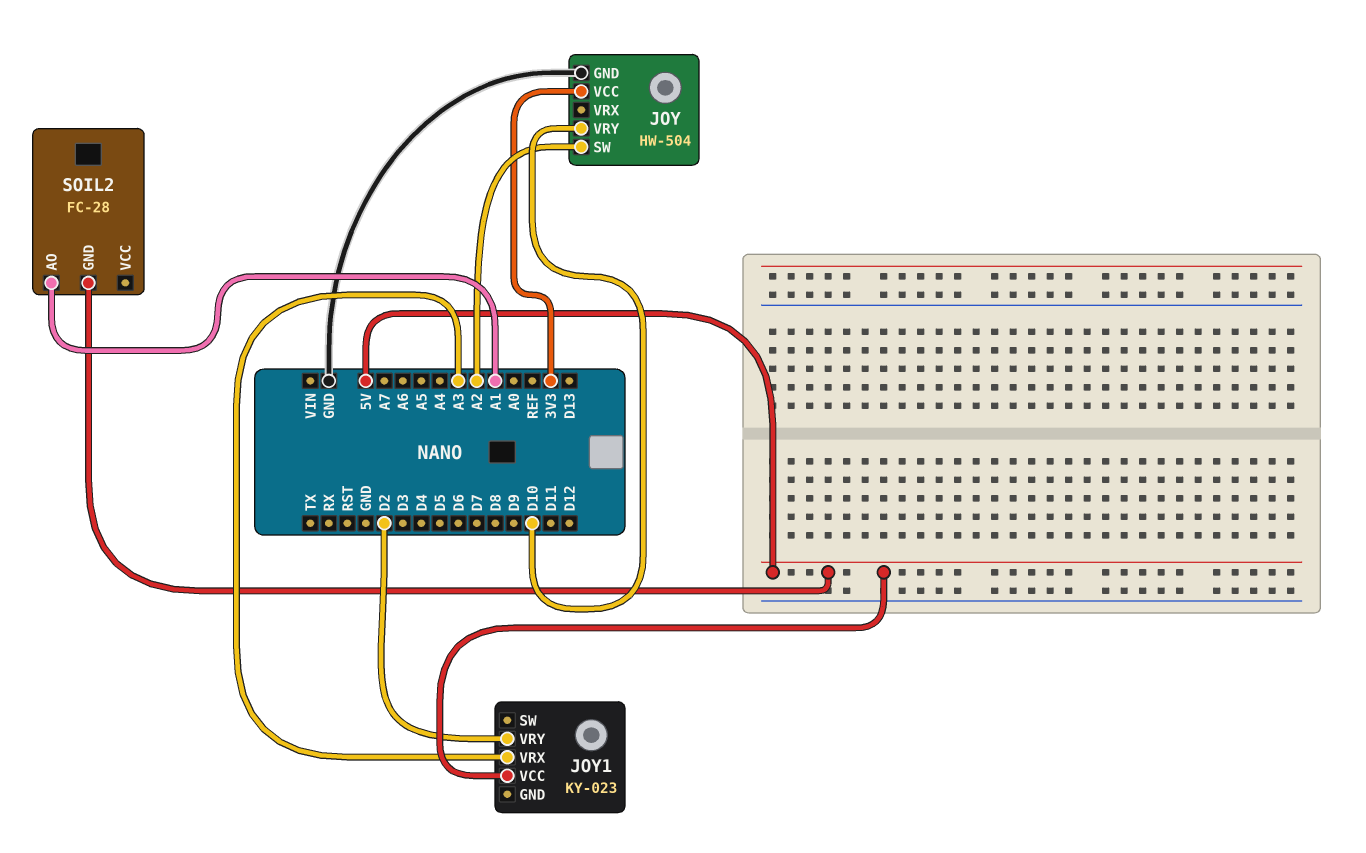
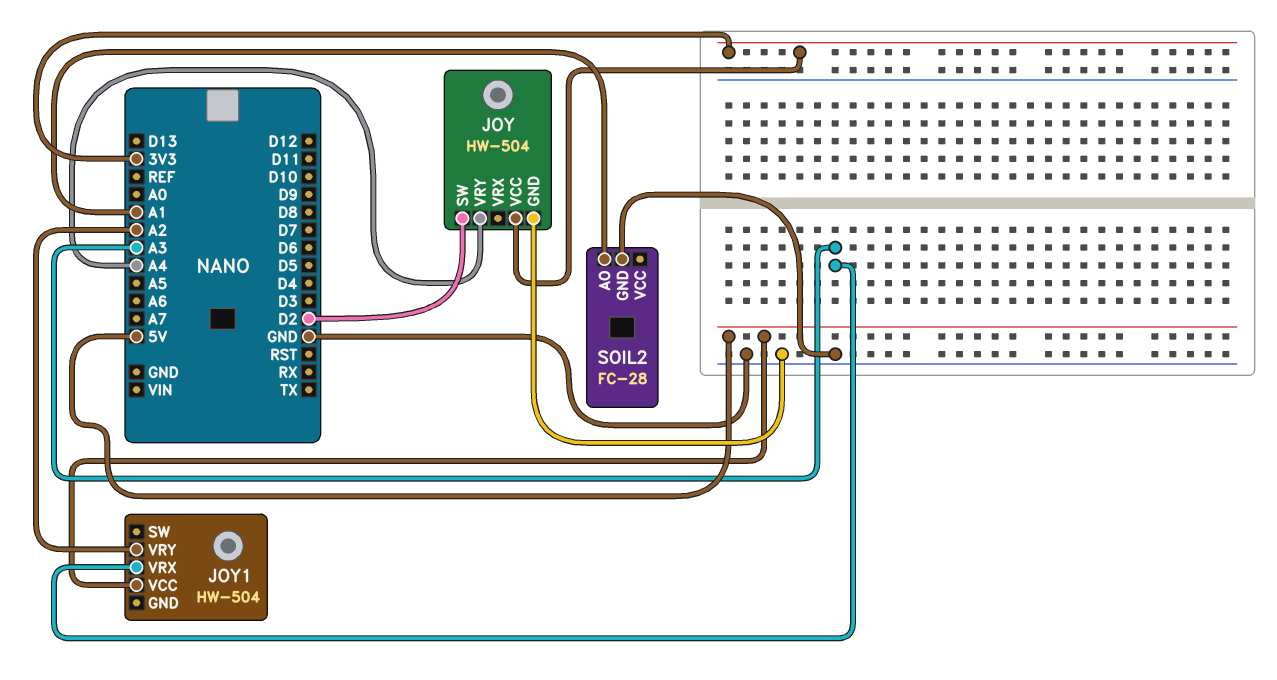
JOY pin SW: A2 -> D2
JOY pin VRY: D10 -> A4
JOY1: KY-023 -> HW-504
JOY1 pin VRY: D2 -> A2
SOIL2 pin GND: 5V -> GND

